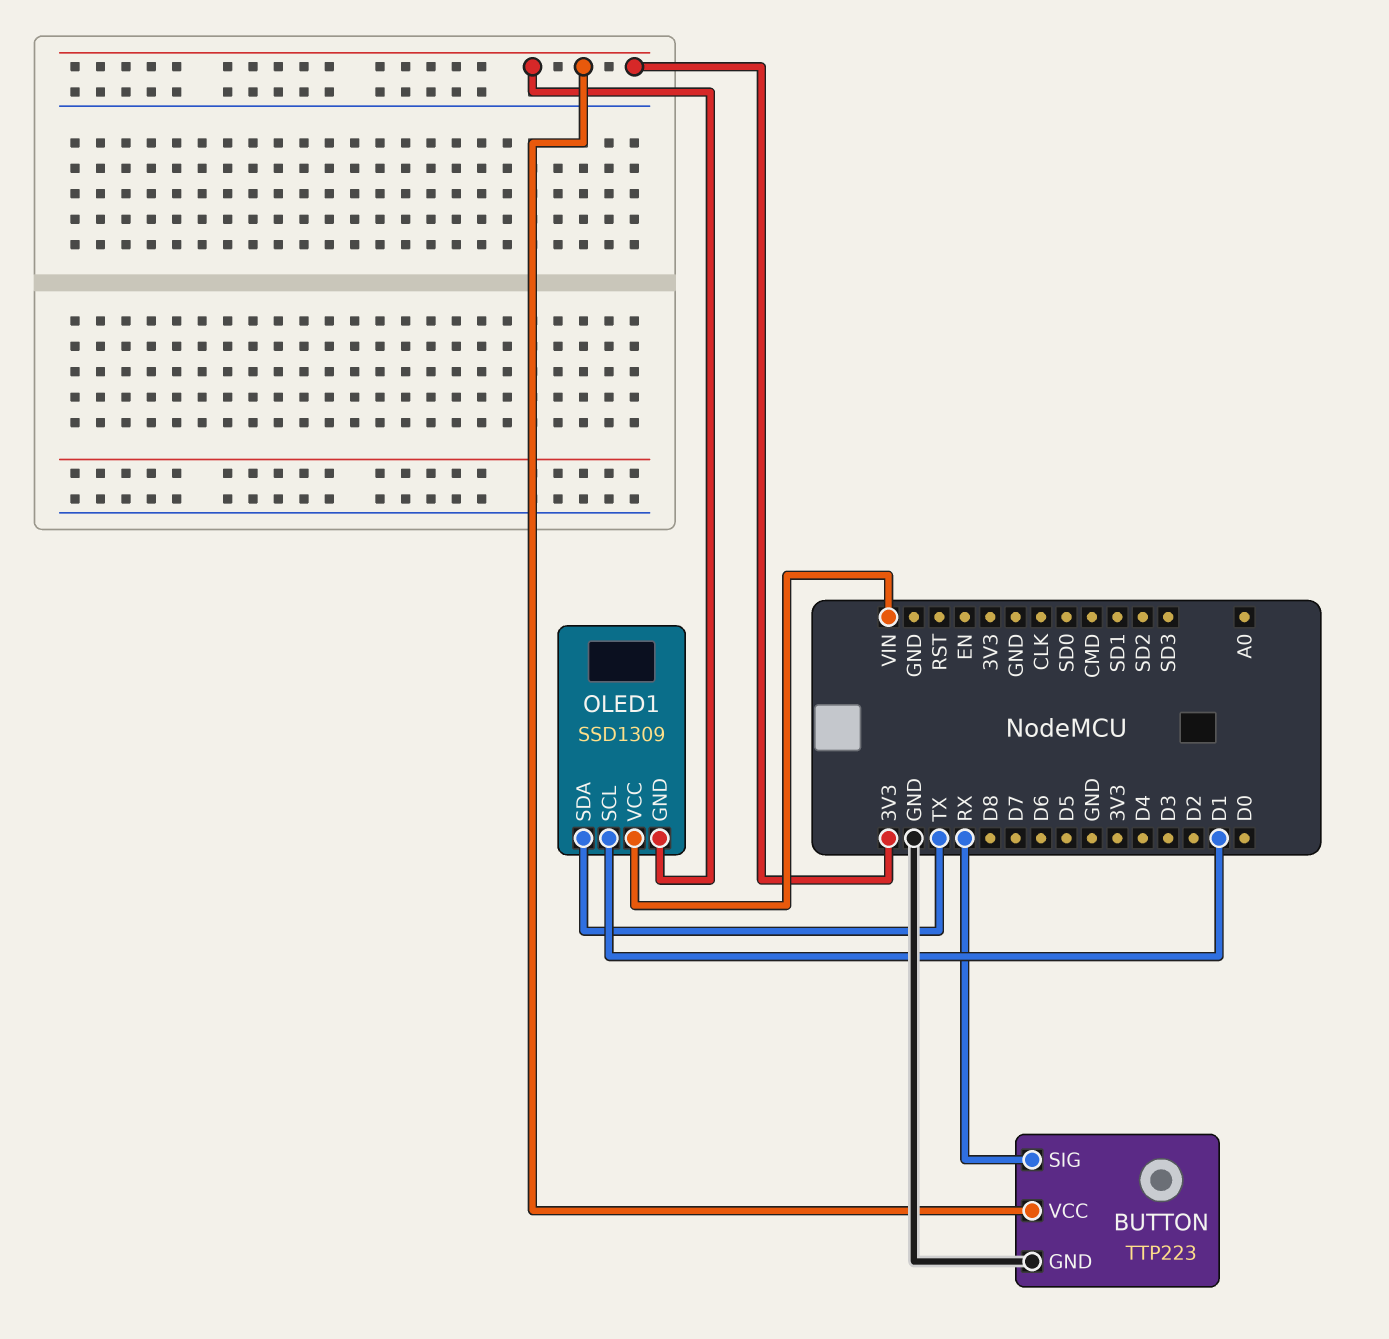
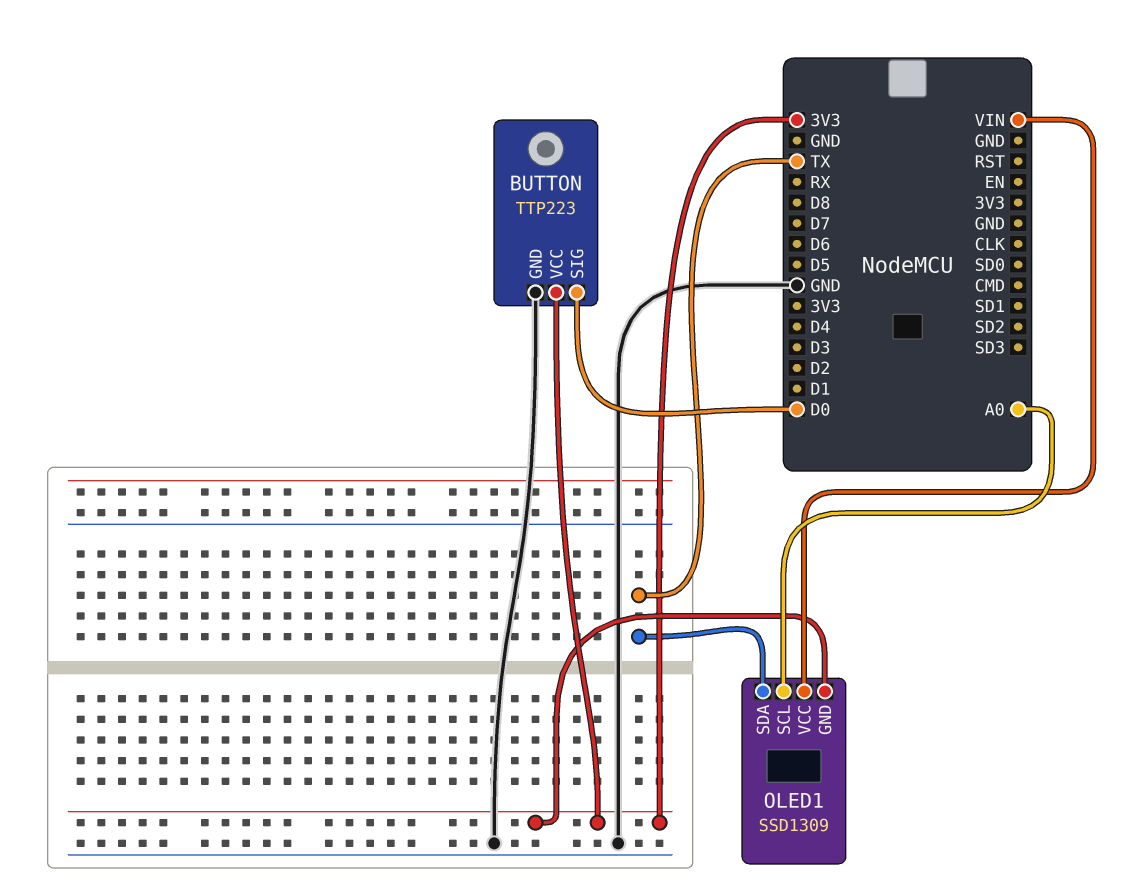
BUTTON pin SIG: RX -> D0
OLED1 pin SCL: D1 -> A0

